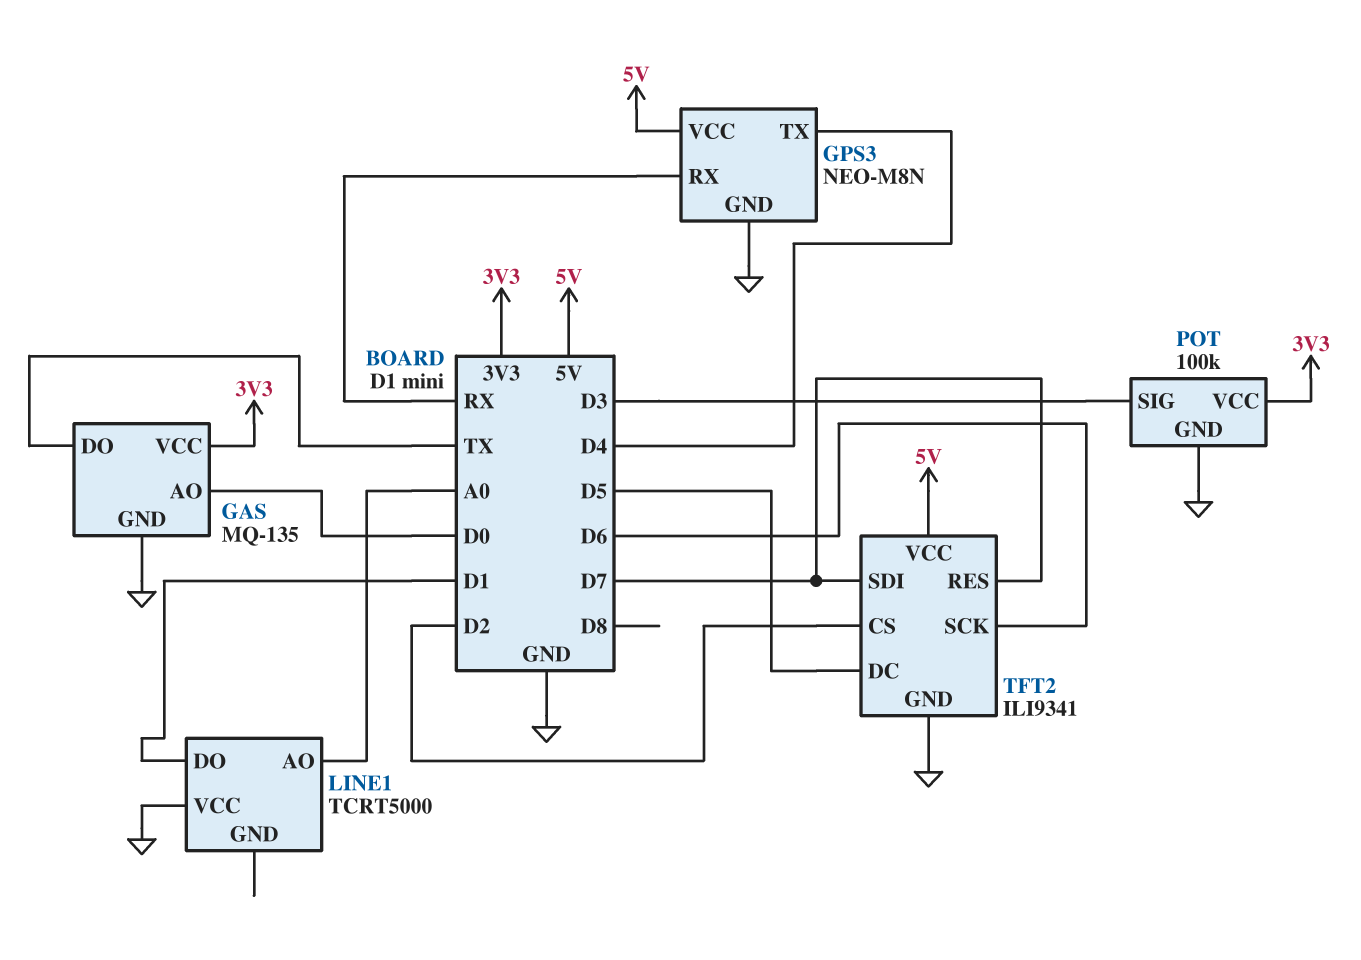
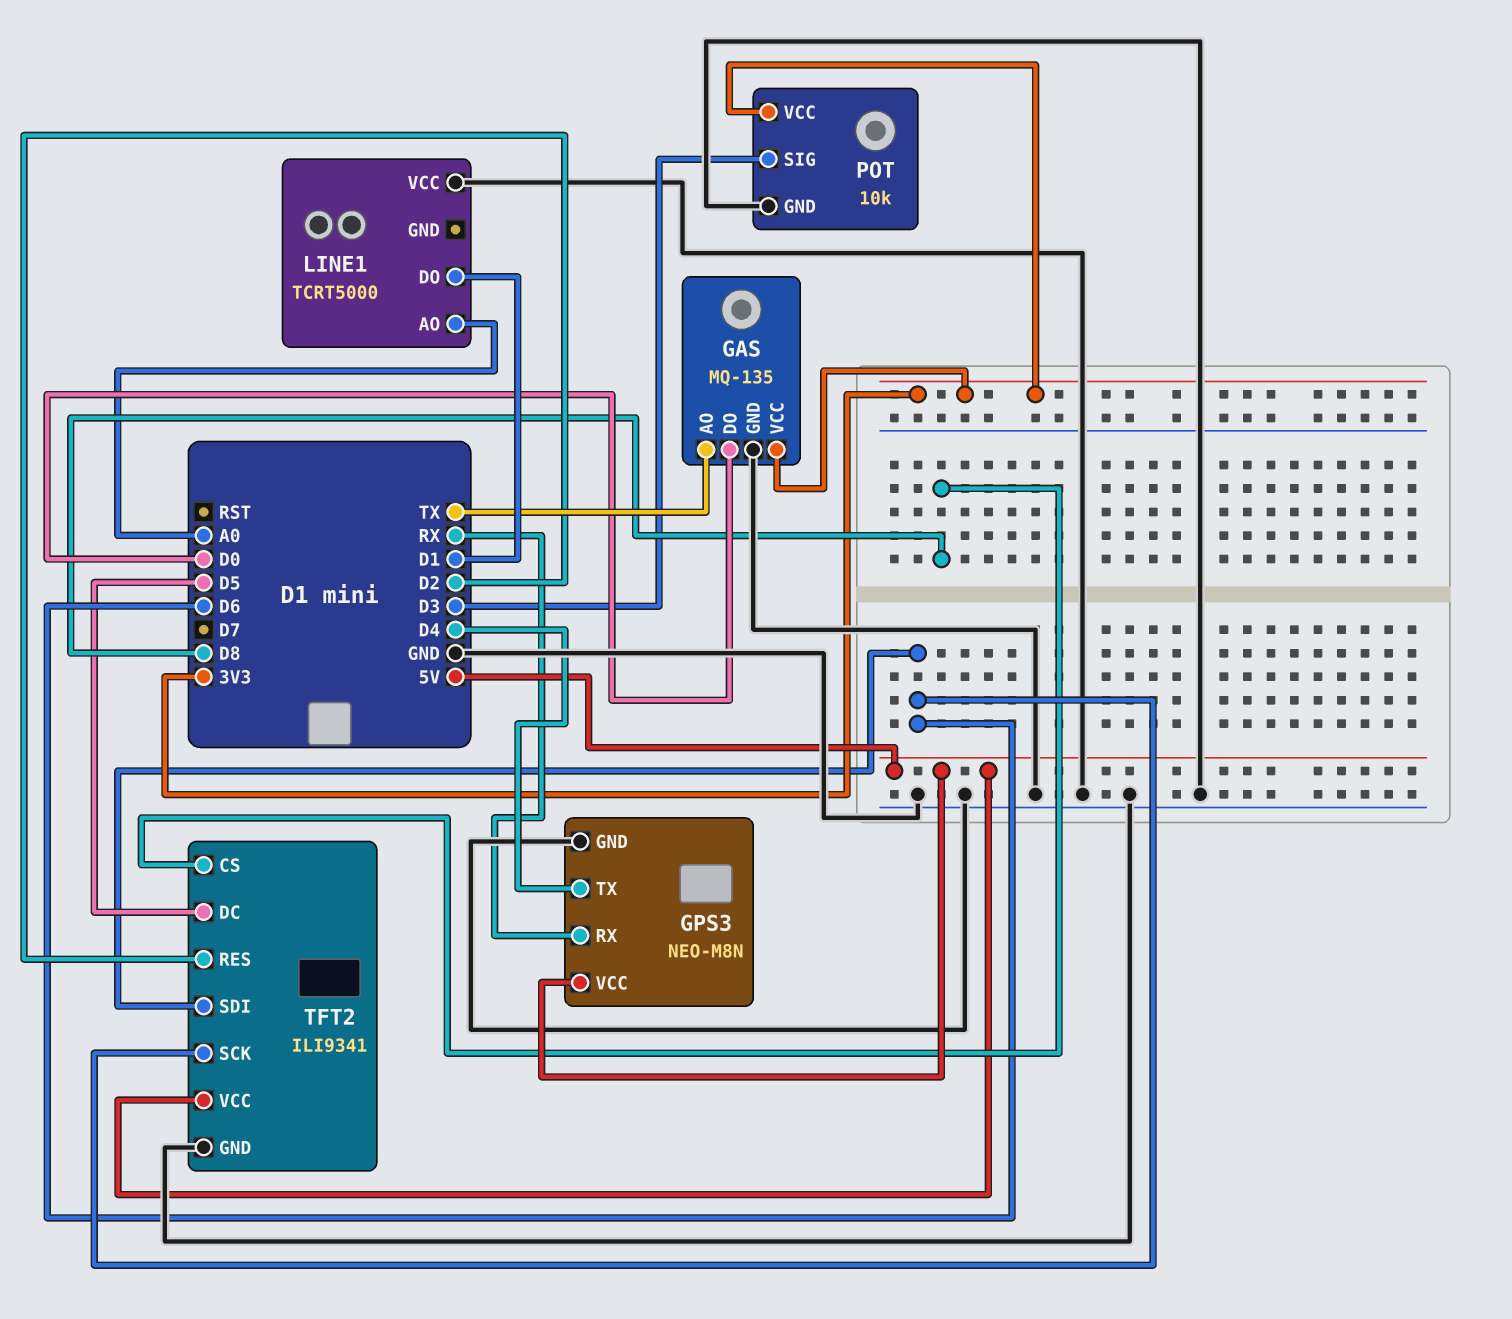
GAS pin AO: D0 -> TX
GAS pin DO: TX -> D0
POT: 100k -> 10k
TFT2 pin CS: D2 -> D8
TFT2 pin RES: D7 -> D2
TFT2 pin SDI: D7 -> D6

